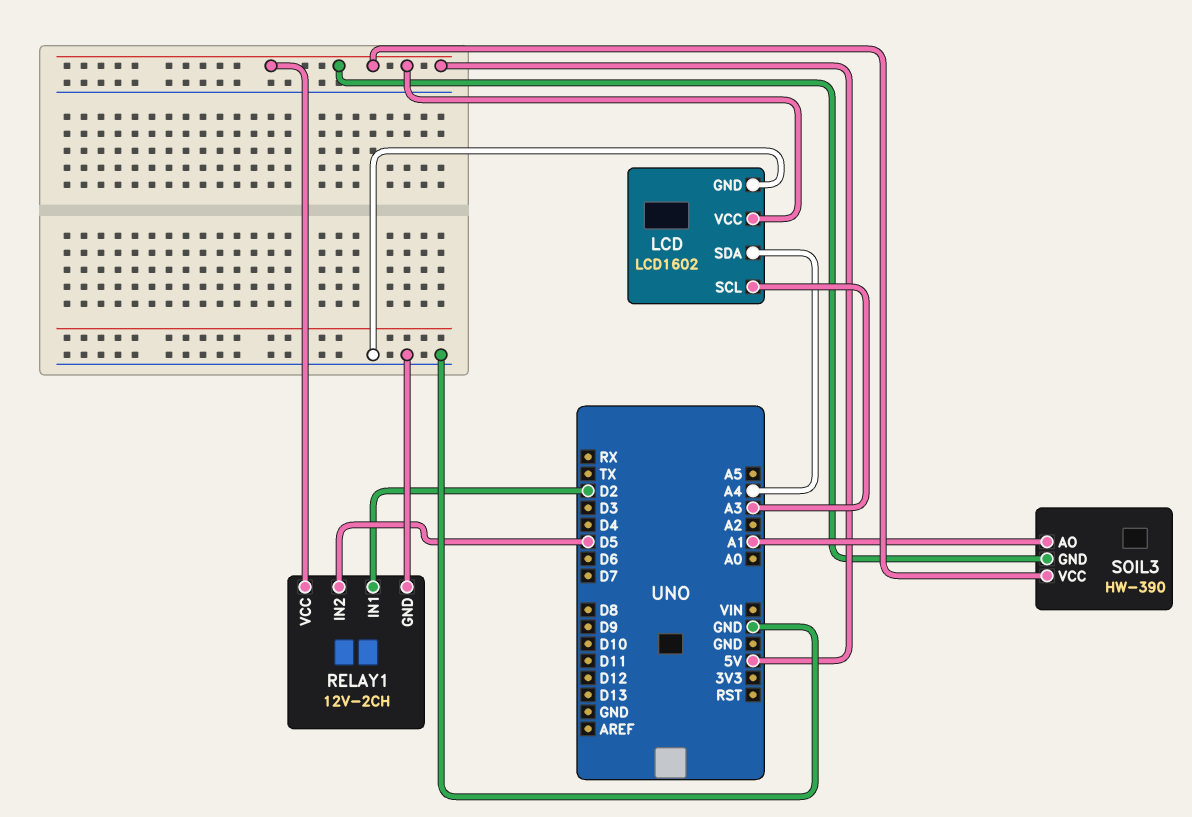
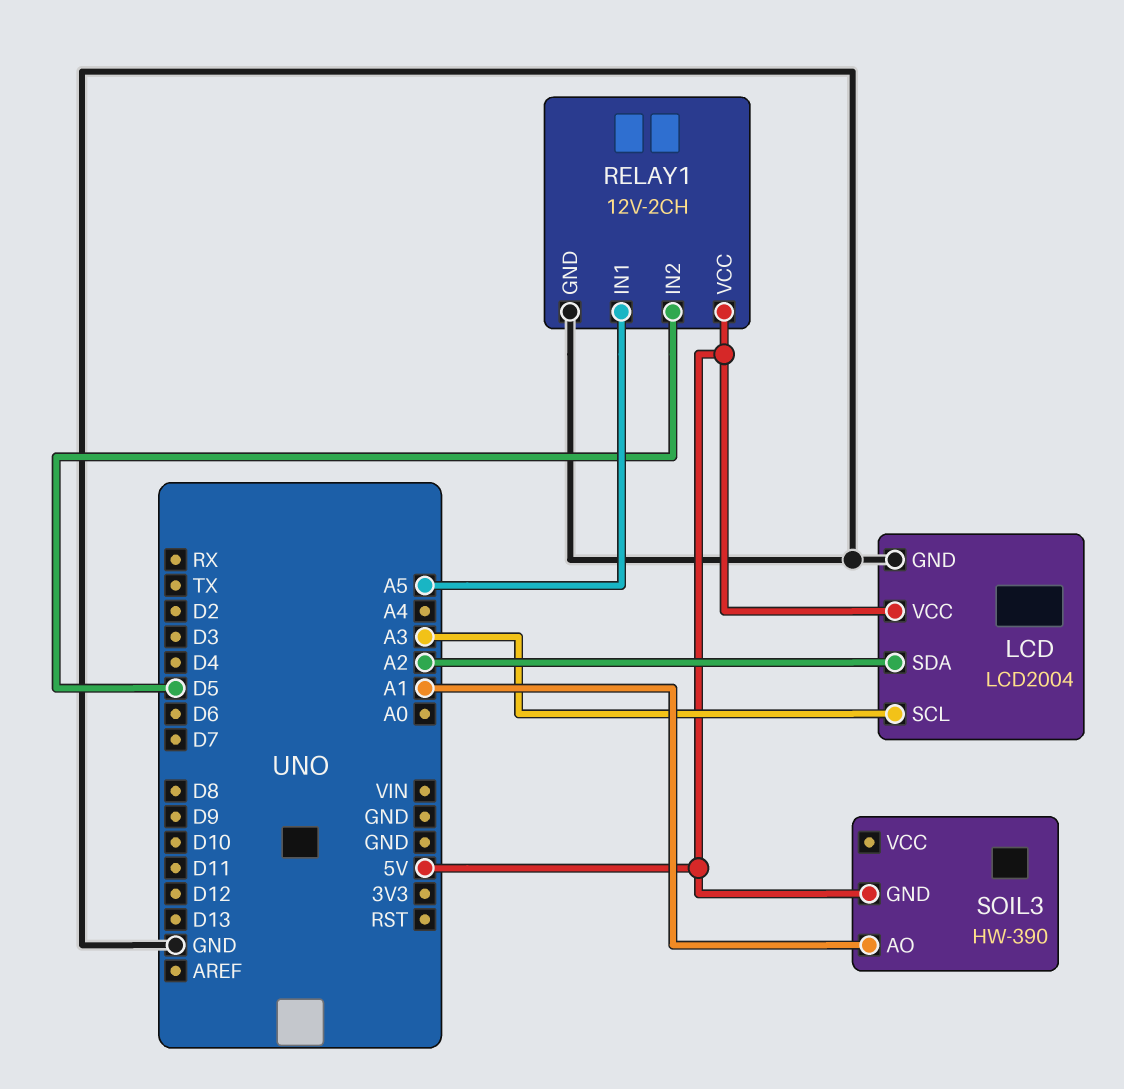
LCD: LCD1602 -> LCD2004
LCD pin SDA: A4 -> A2
RELAY1 pin IN1: D2 -> A5
SOIL3 pin VCC: 5V -> none

